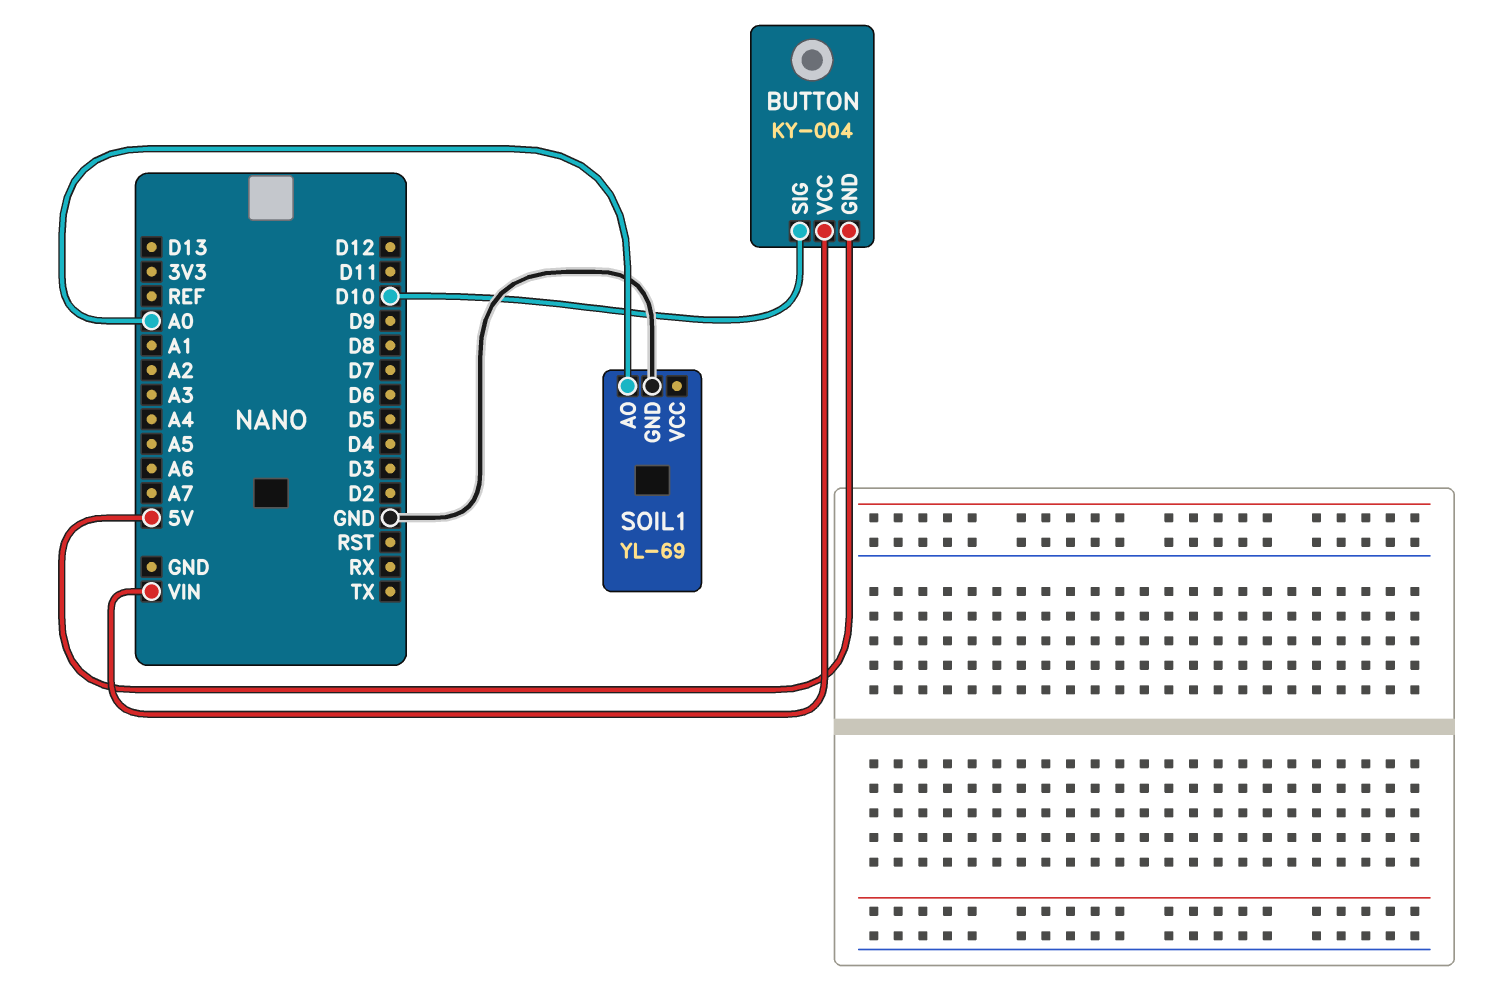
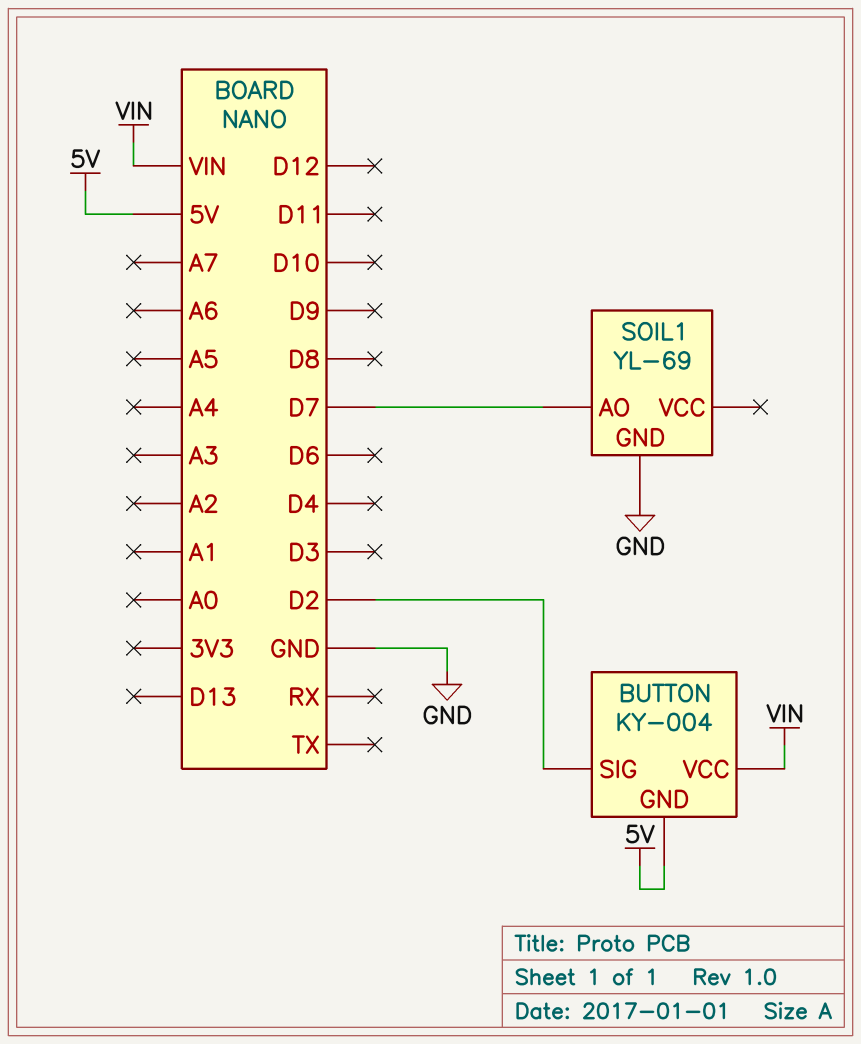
BUTTON pin SIG: D10 -> D2
SOIL1 pin AO: A0 -> D7

